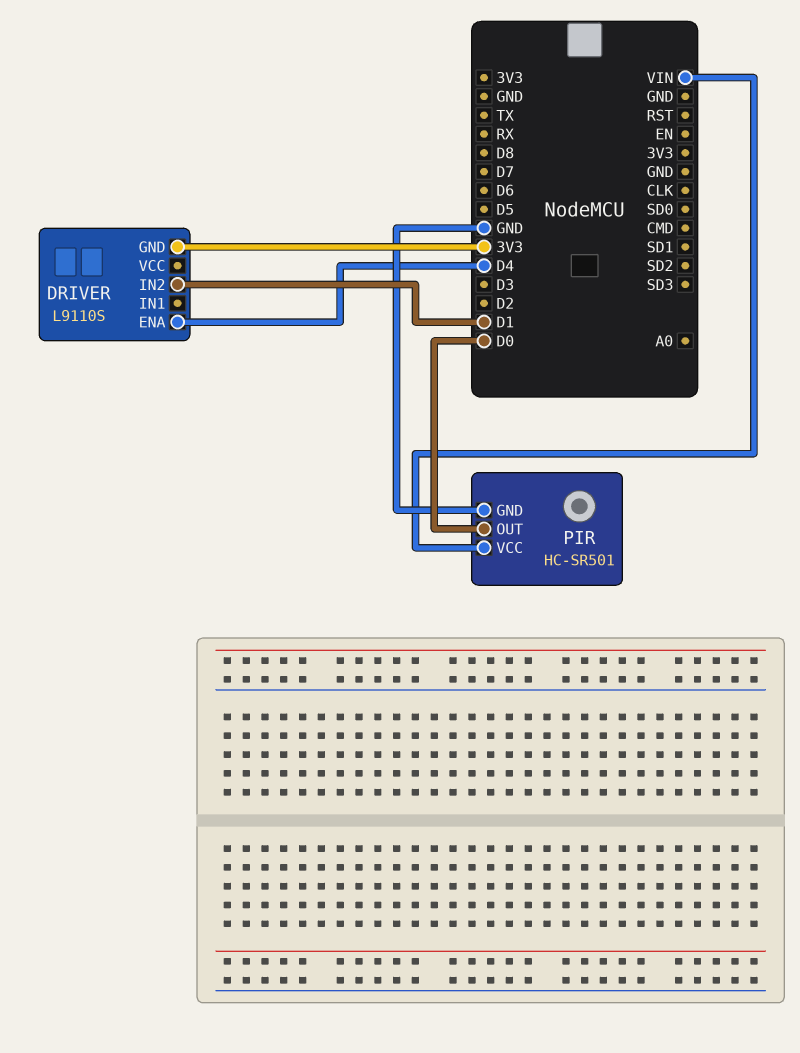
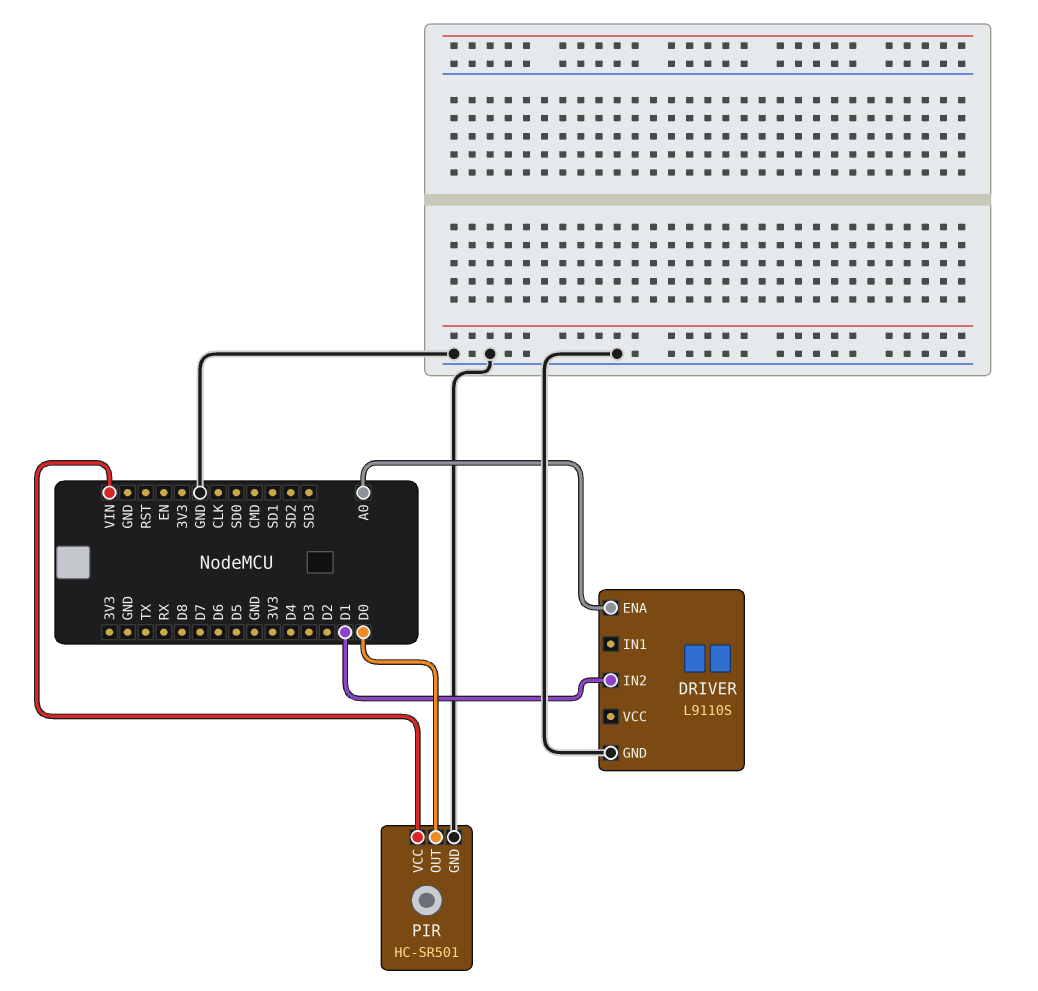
DRIVER pin ENA: D4 -> A0
DRIVER pin GND: 3V3 -> GND

